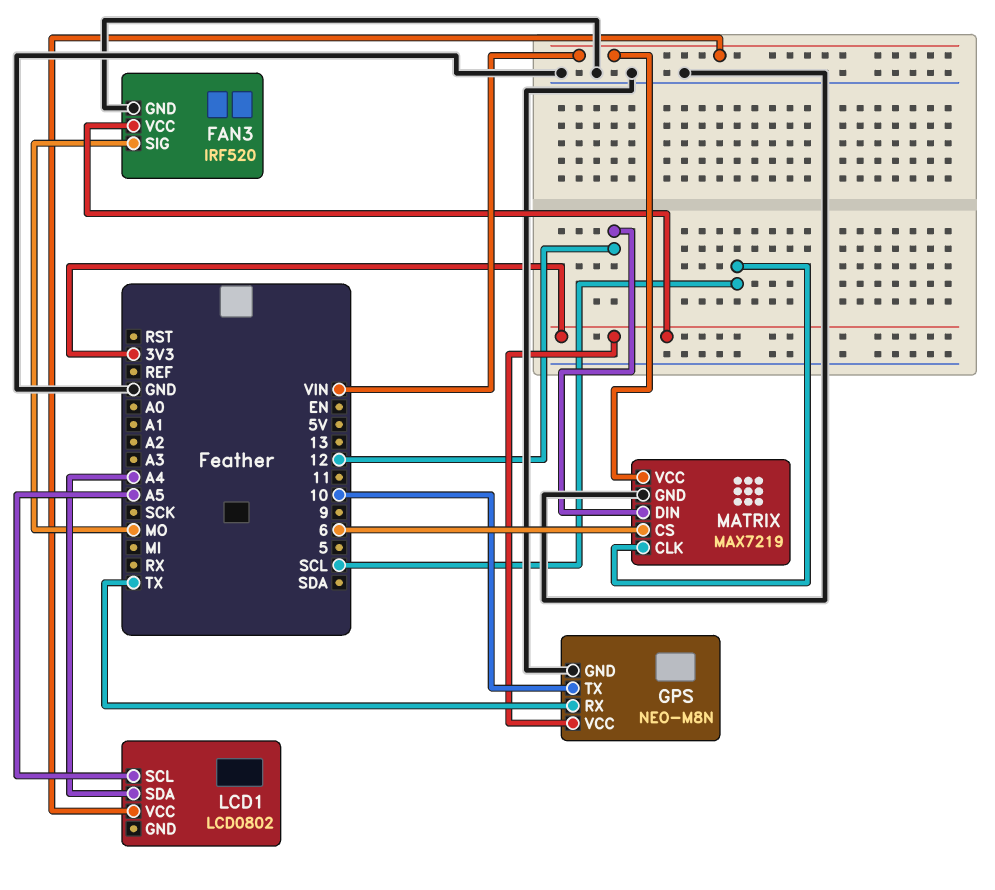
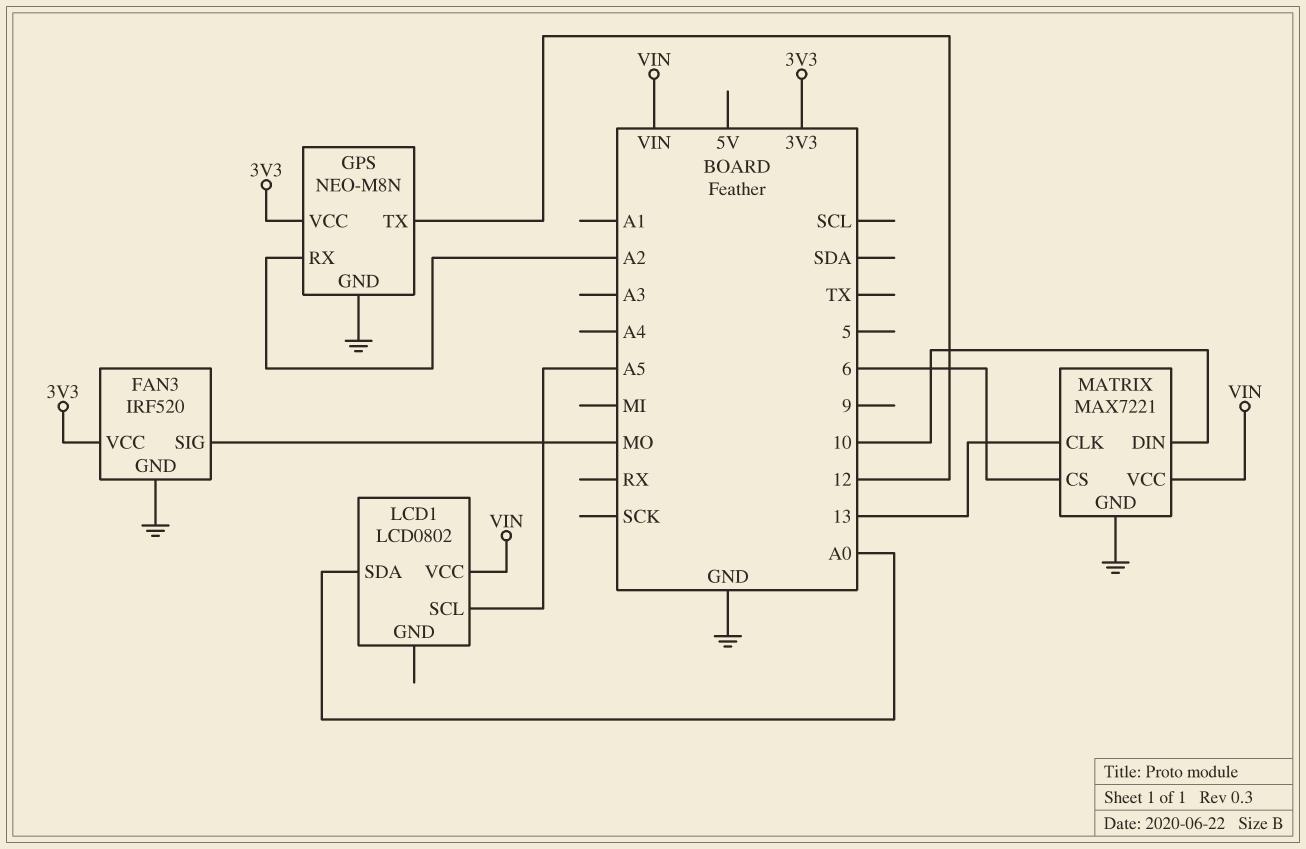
GPS pin RX: TX -> A2
GPS pin TX: 10 -> 12
LCD1 pin SDA: A4 -> A0
MATRIX: MAX7219 -> MAX7221
MATRIX pin CLK: SCL -> 13
MATRIX pin DIN: 12 -> 10

